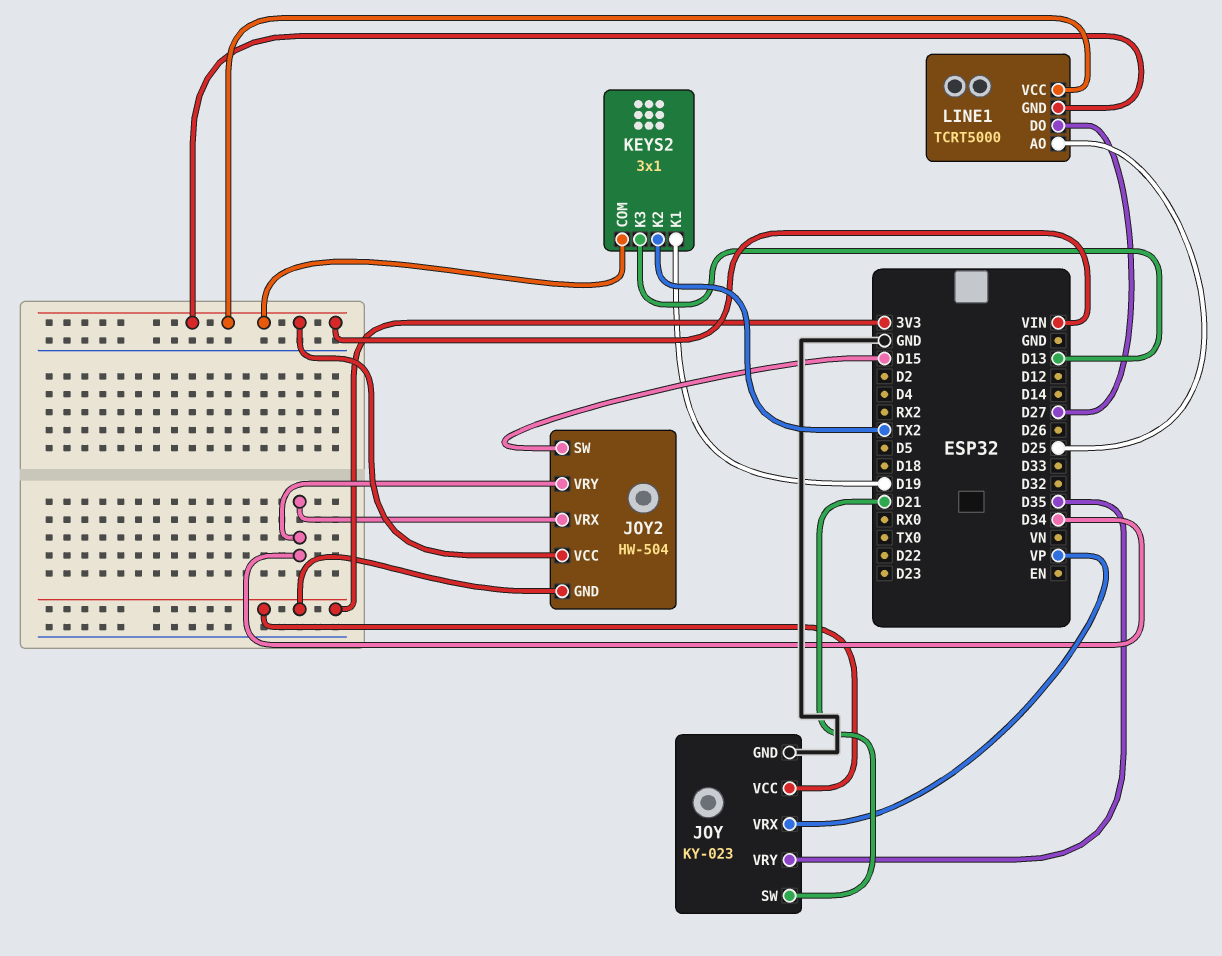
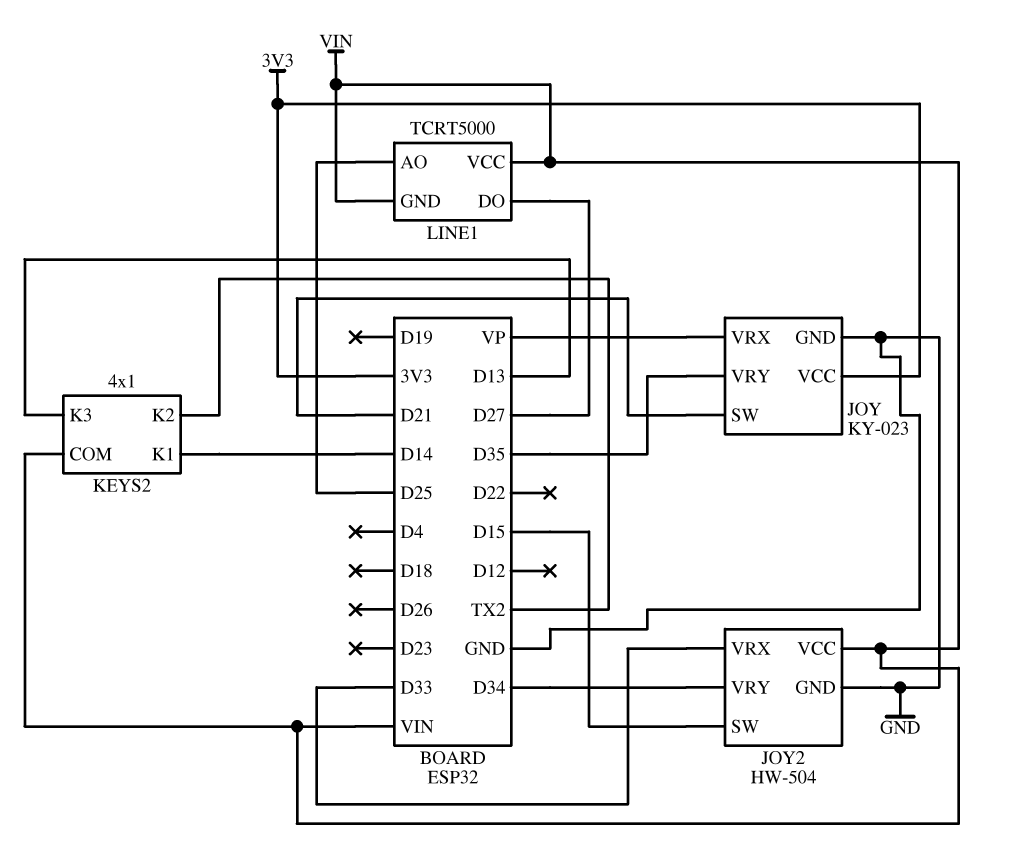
JOY2 pin GND: 3V3 -> GND
JOY2 pin VRX: D34 -> D33
KEYS2: 3x1 -> 4x1
KEYS2 pin K1: D19 -> D14

